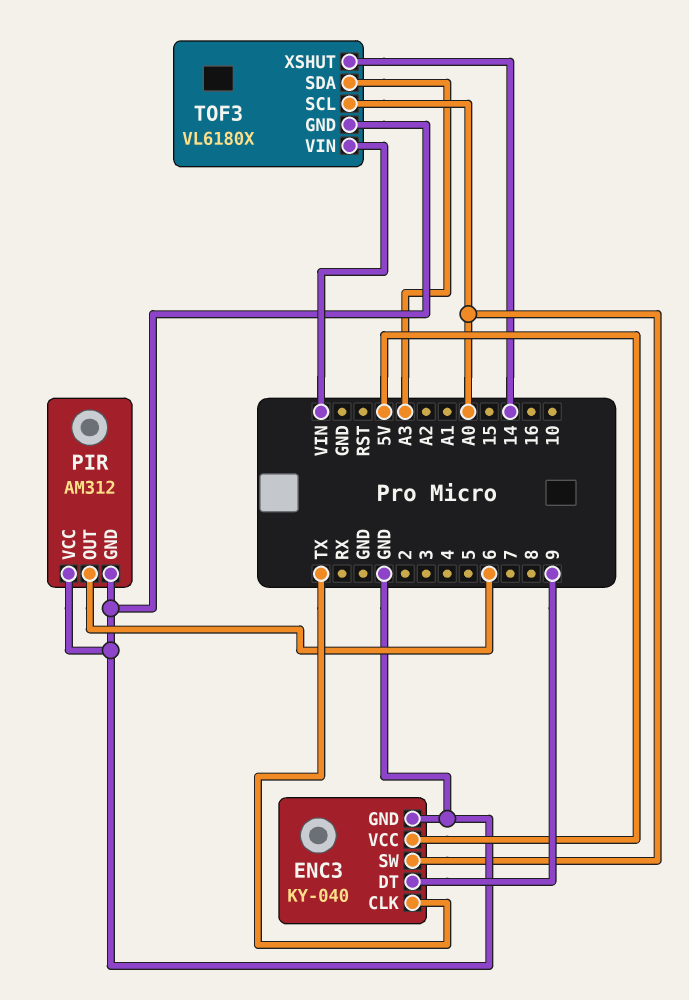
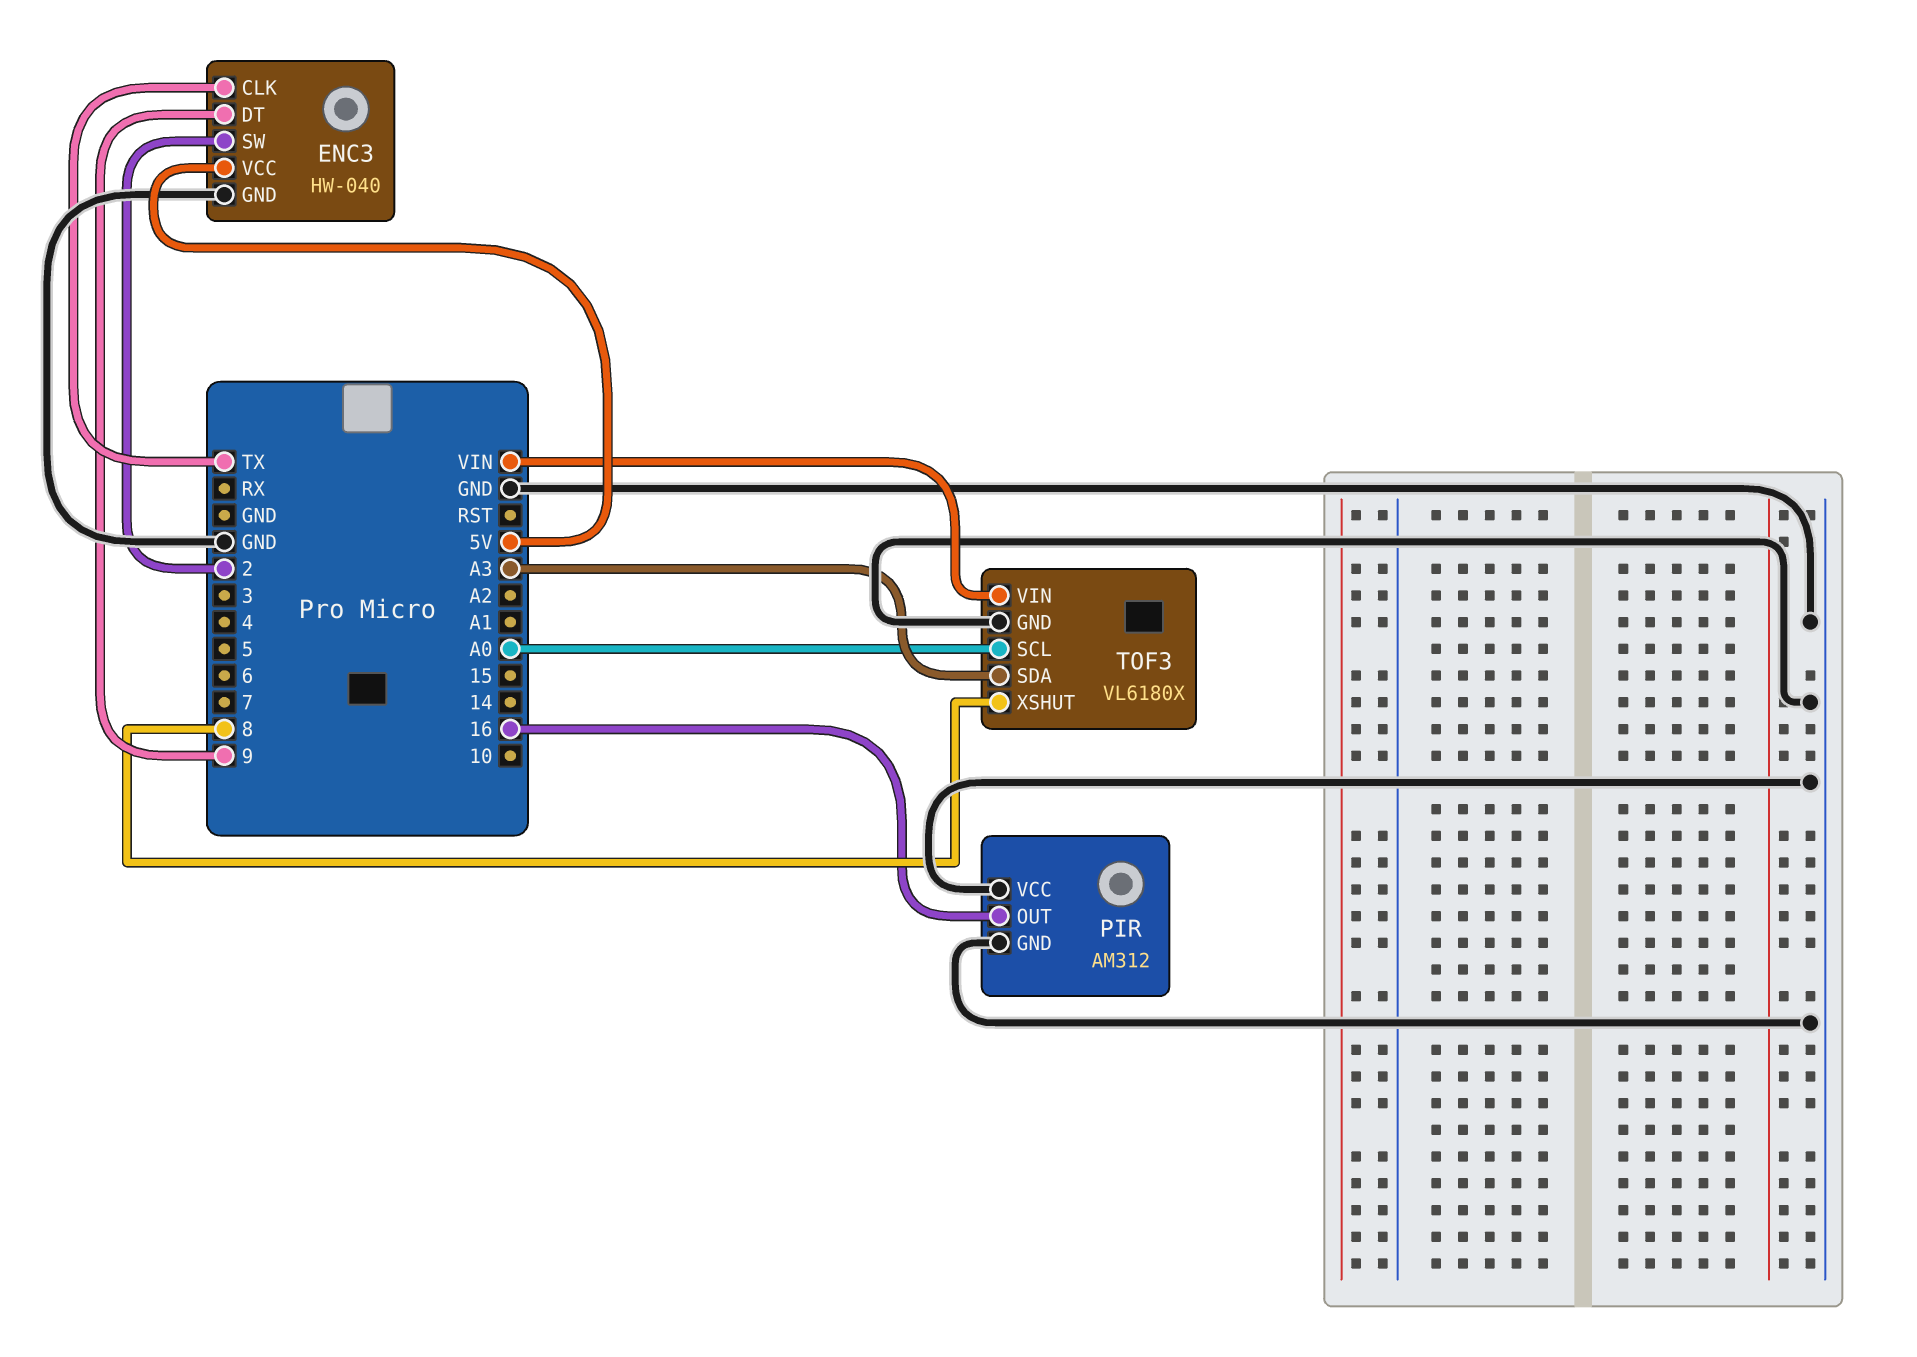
ENC3: KY-040 -> HW-040
ENC3 pin SW: A0 -> 2
PIR pin OUT: 6 -> 16
TOF3 pin XSHUT: 14 -> 8

